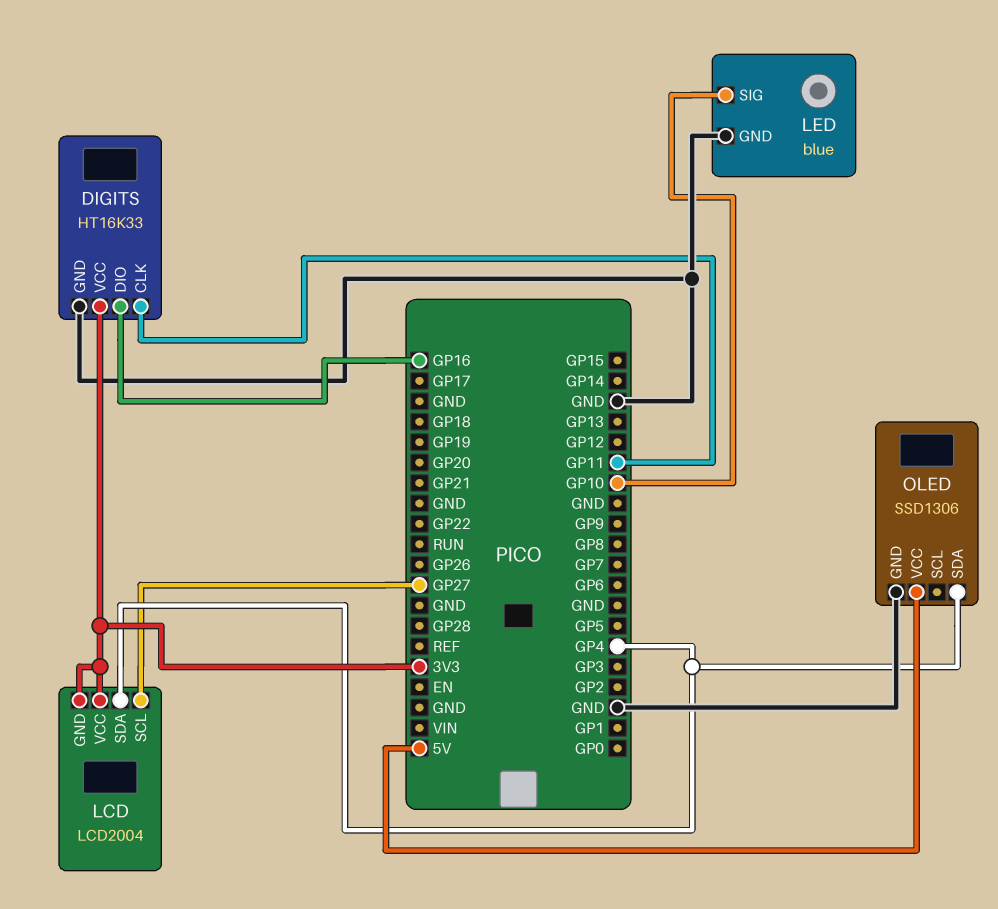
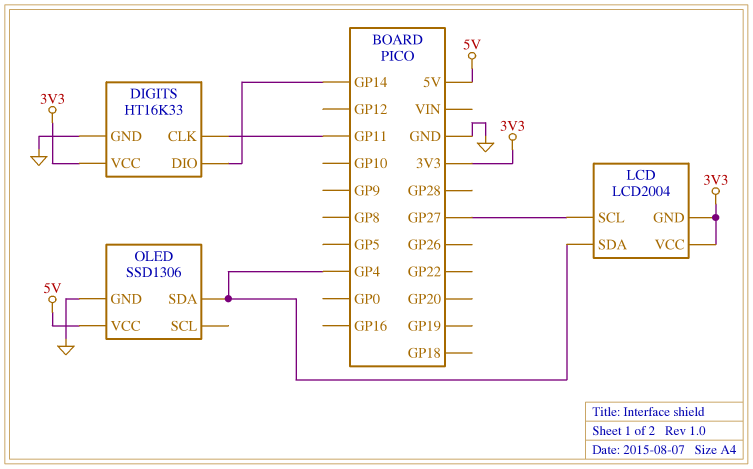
DIGITS pin DIO: GP16 -> GP14
LED: blue -> none
LED pin GND: GND -> none
LED pin SIG: GP10 -> none

